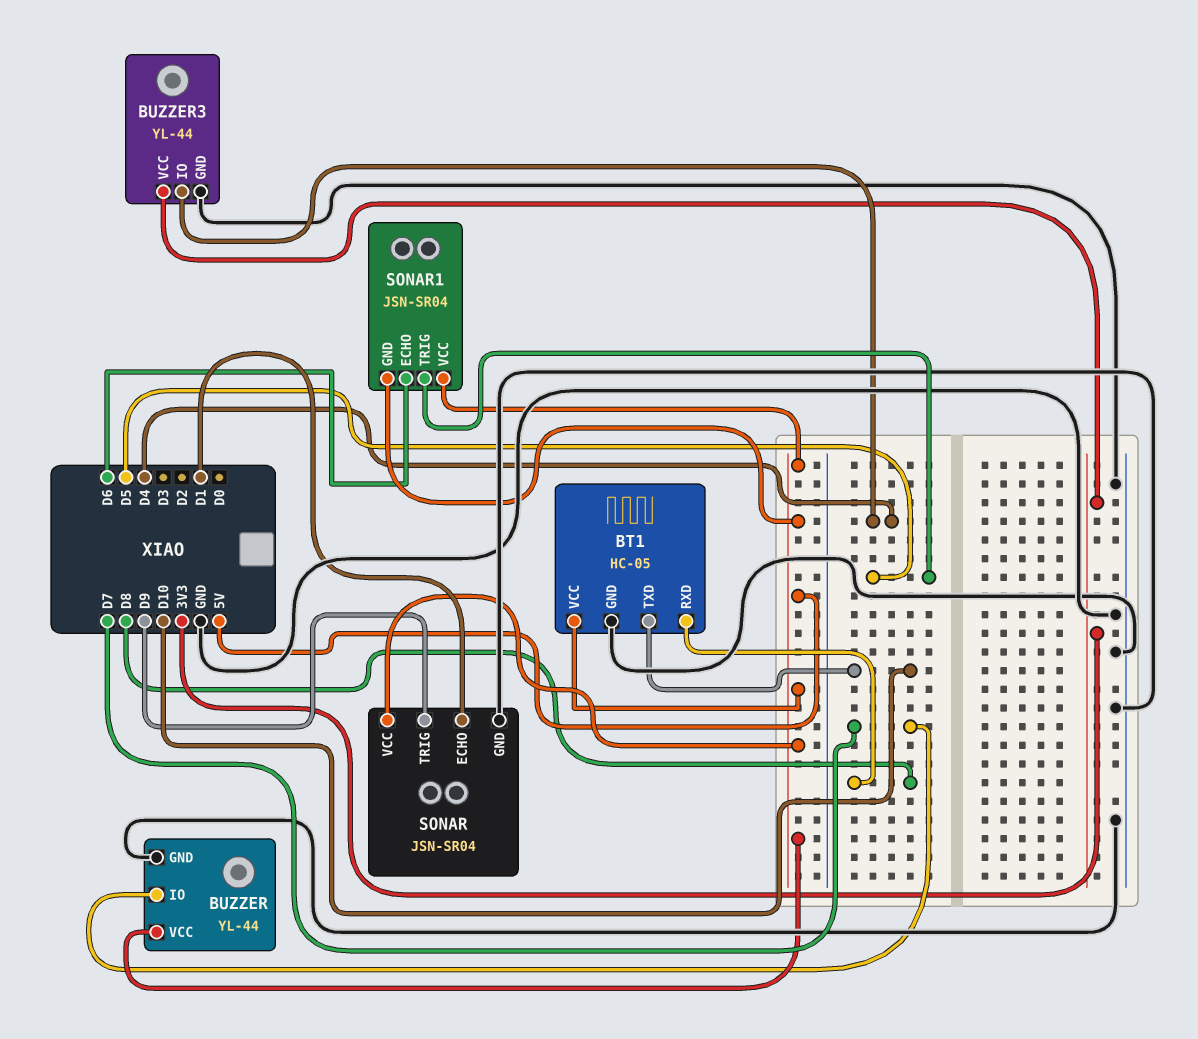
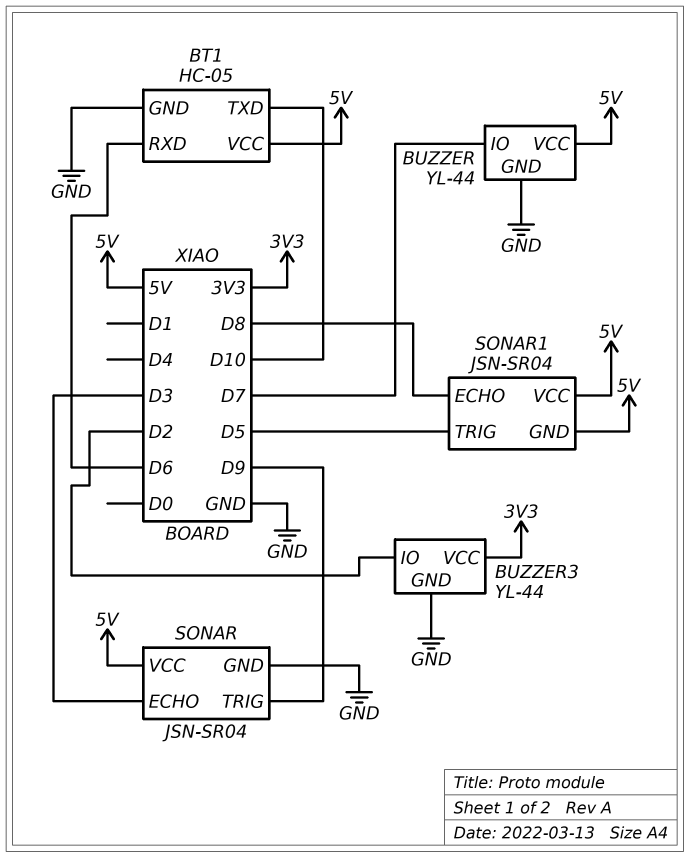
BT1 pin RXD: D8 -> D6
BUZZER3 pin IO: D4 -> D2
SONAR pin ECHO: D1 -> D3
SONAR1 pin ECHO: D6 -> D8

